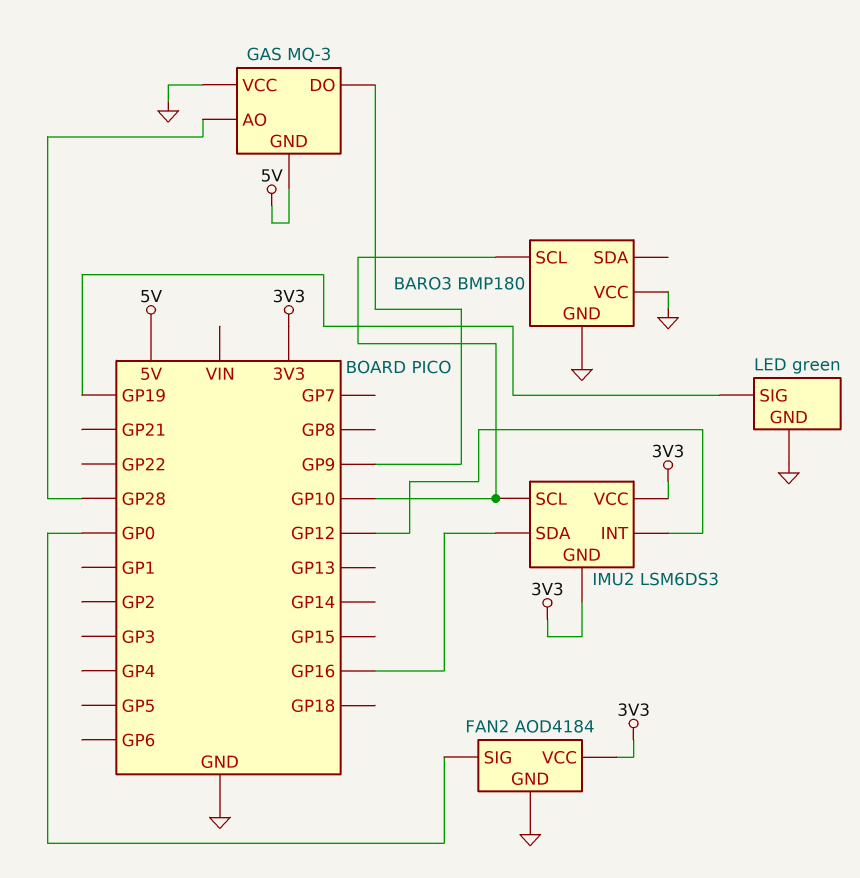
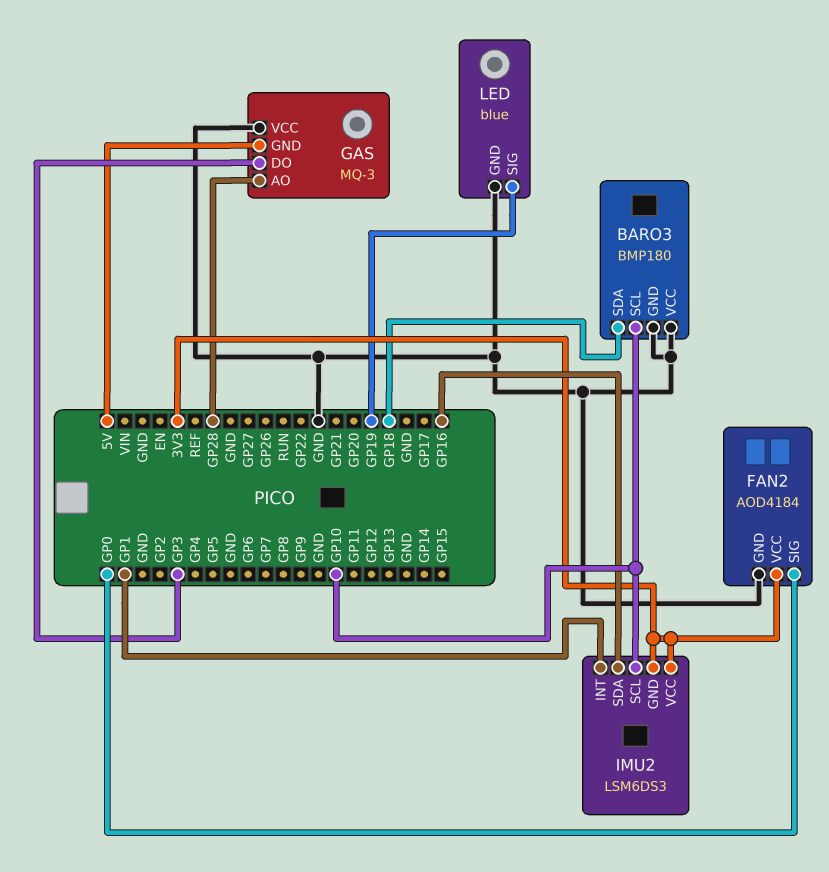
BARO3 pin SDA: none -> GP18
GAS pin DO: GP9 -> GP3
IMU2 pin INT: GP12 -> GP1
LED: green -> blue

